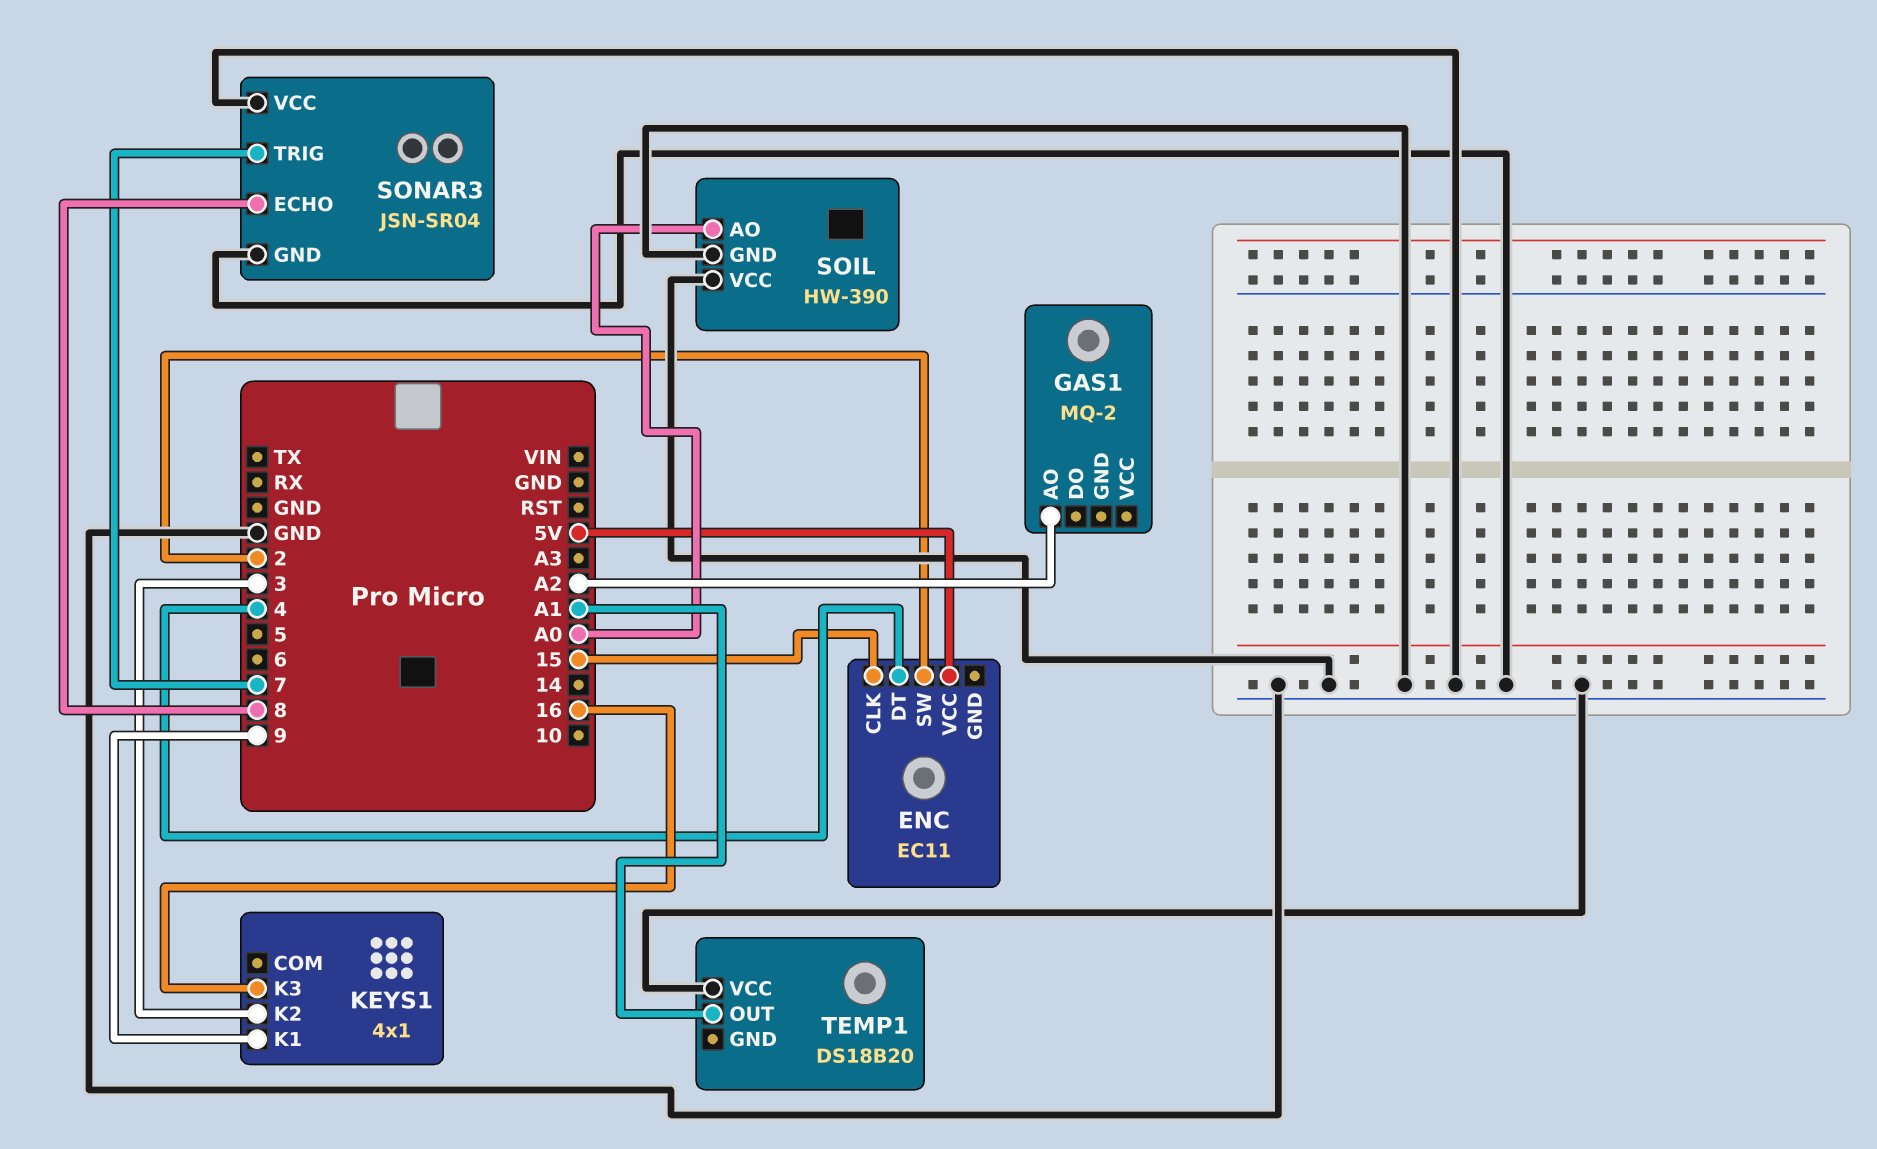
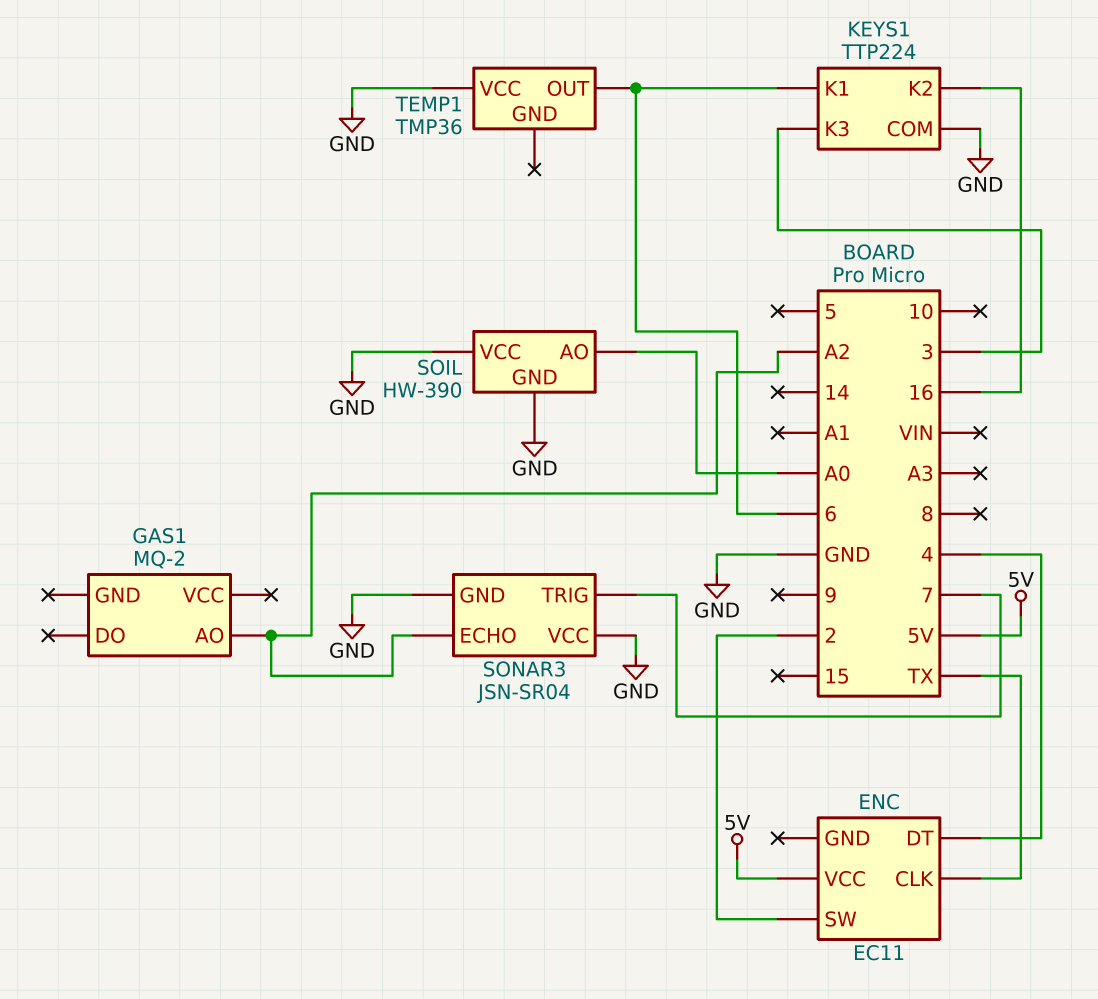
ENC pin CLK: 15 -> TX
KEYS1: 4x1 -> TTP224
KEYS1 pin COM: none -> GND
KEYS1 pin K1: 9 -> 6
KEYS1 pin K2: 3 -> 16
KEYS1 pin K3: 16 -> 3
SONAR3 pin ECHO: 8 -> A2
TEMP1: DS18B20 -> TMP36
TEMP1 pin OUT: A1 -> 6

